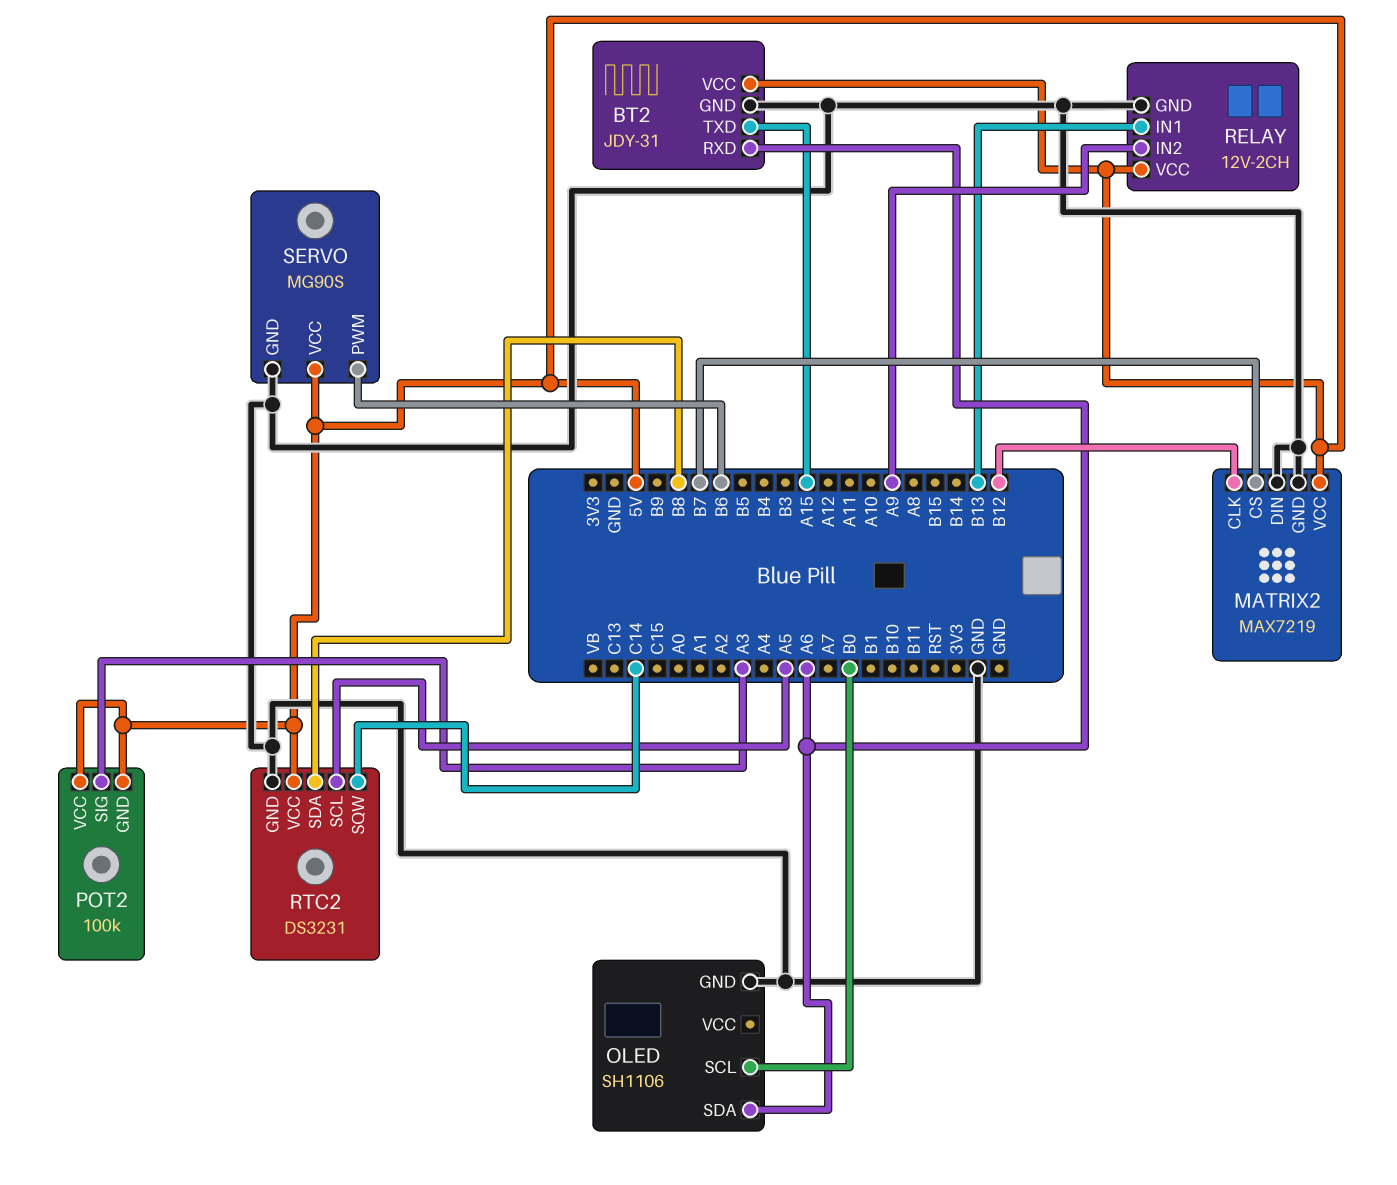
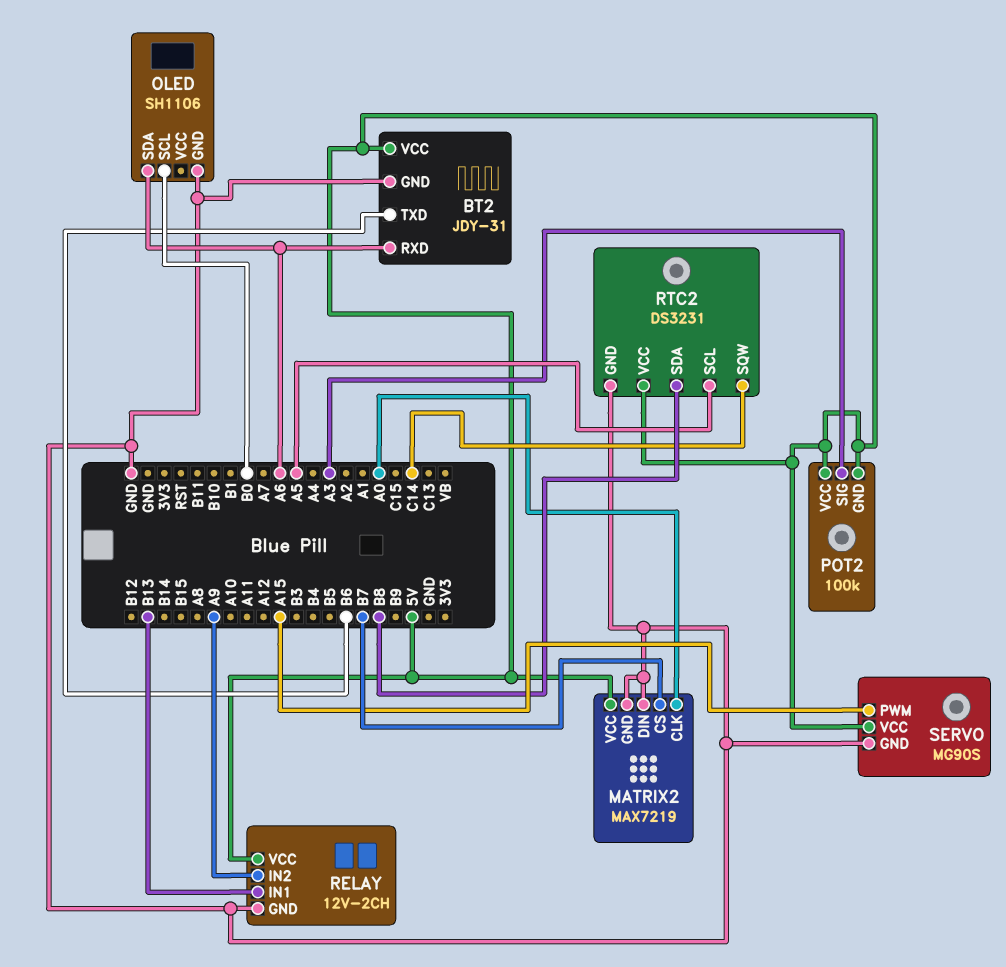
BT2 pin TXD: A15 -> B6
MATRIX2 pin CLK: B12 -> A0
SERVO pin PWM: B6 -> A15

